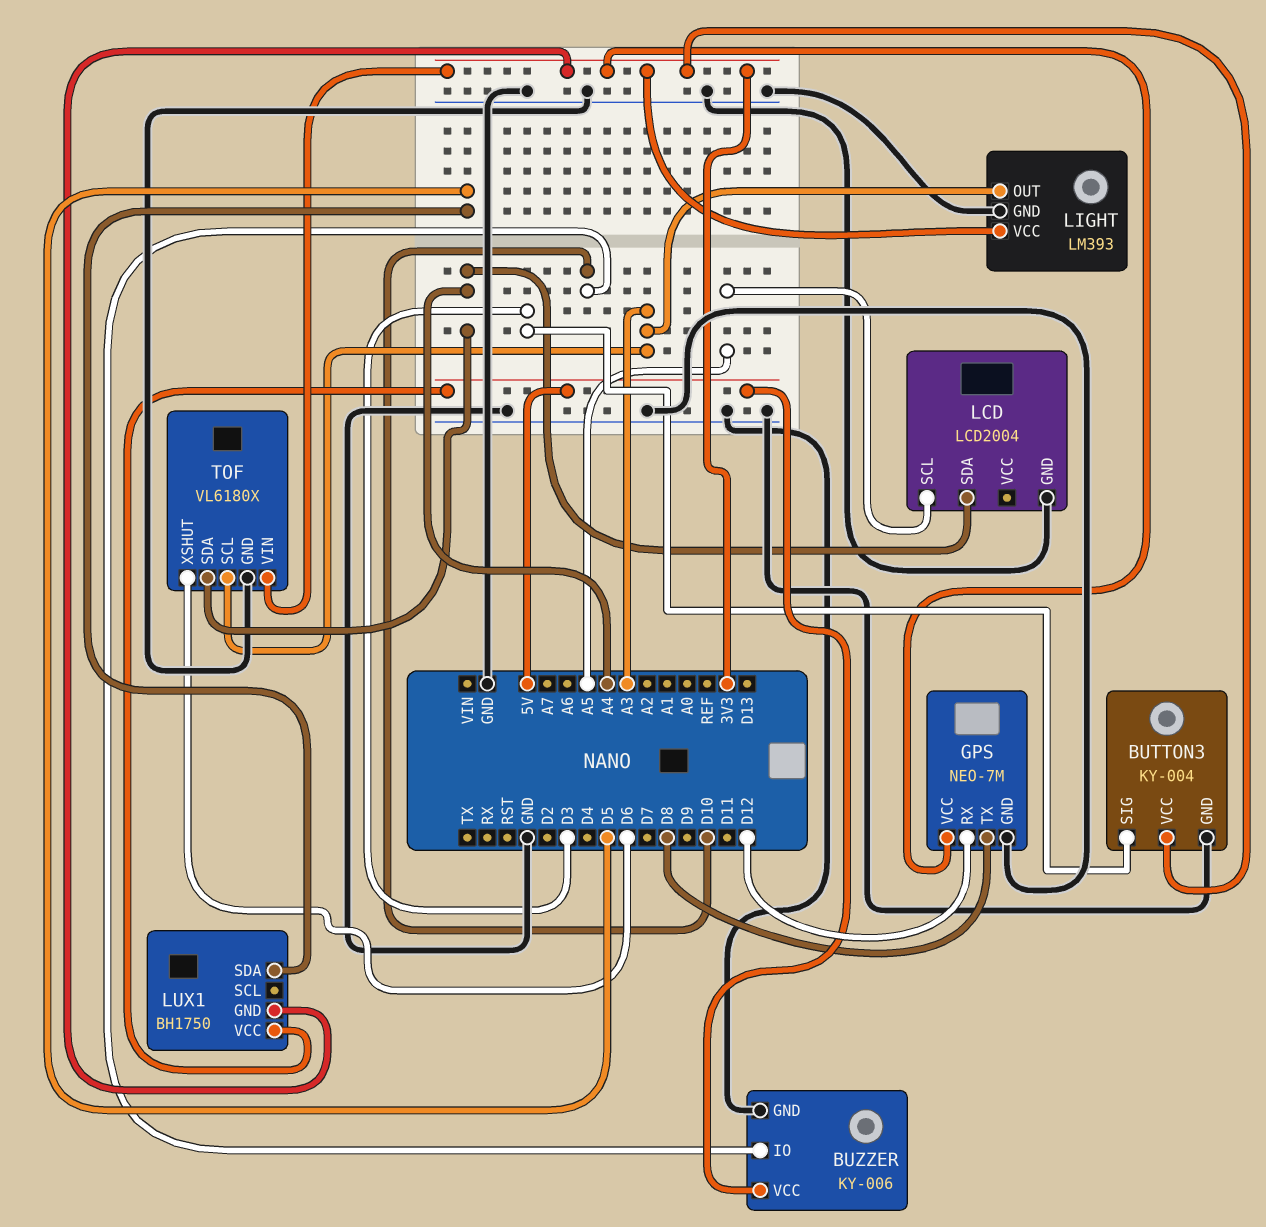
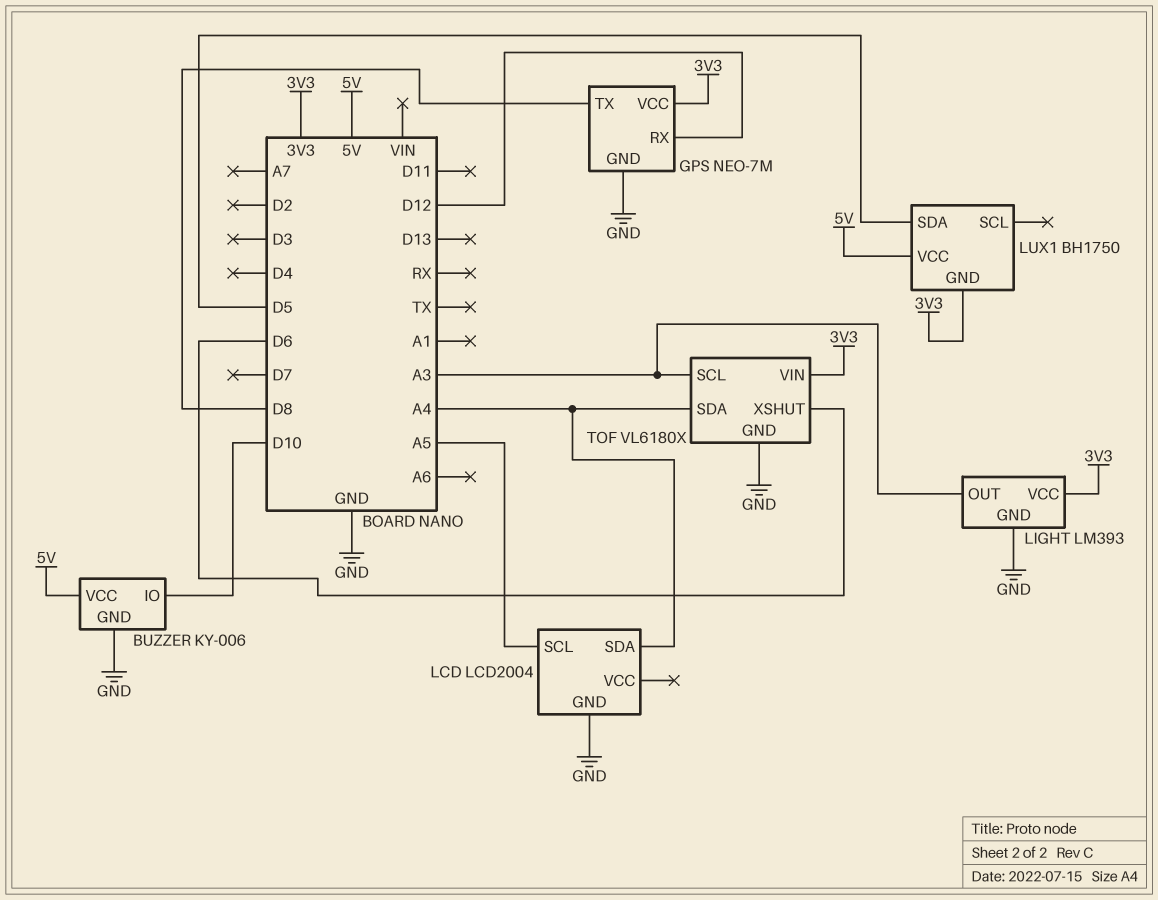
BUTTON3: KY-004 -> none
BUTTON3 pin GND: GND -> none
BUTTON3 pin SIG: D3 -> none
BUTTON3 pin VCC: 3V3 -> none

